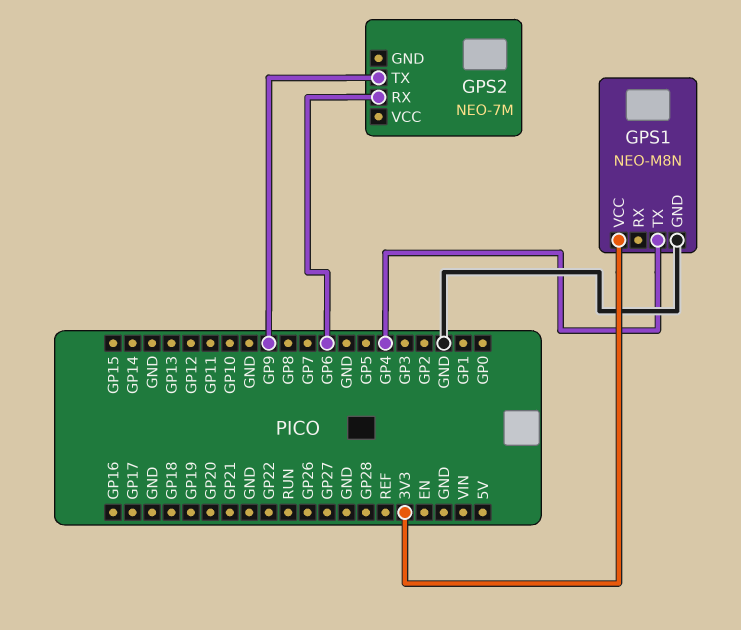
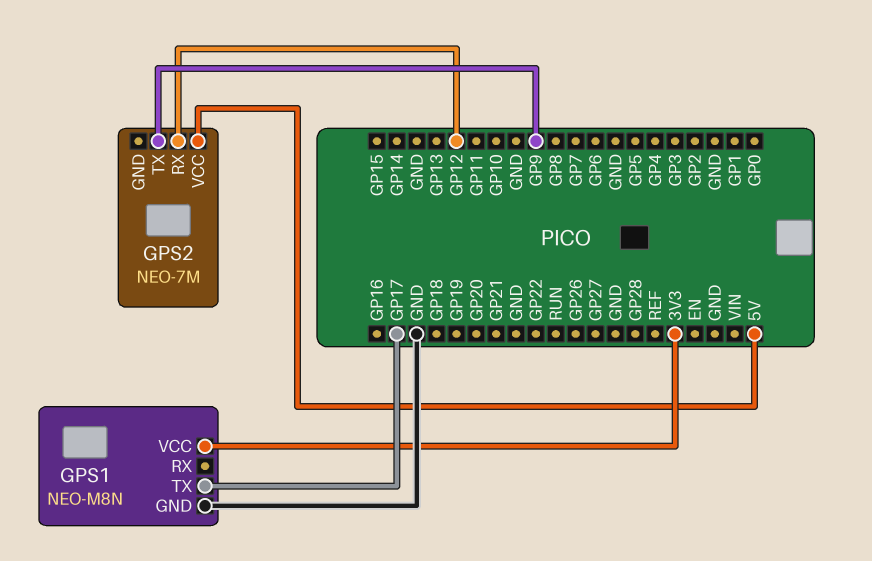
GPS1 pin TX: GP4 -> GP17
GPS2 pin RX: GP6 -> GP12
GPS2 pin VCC: none -> 5V

